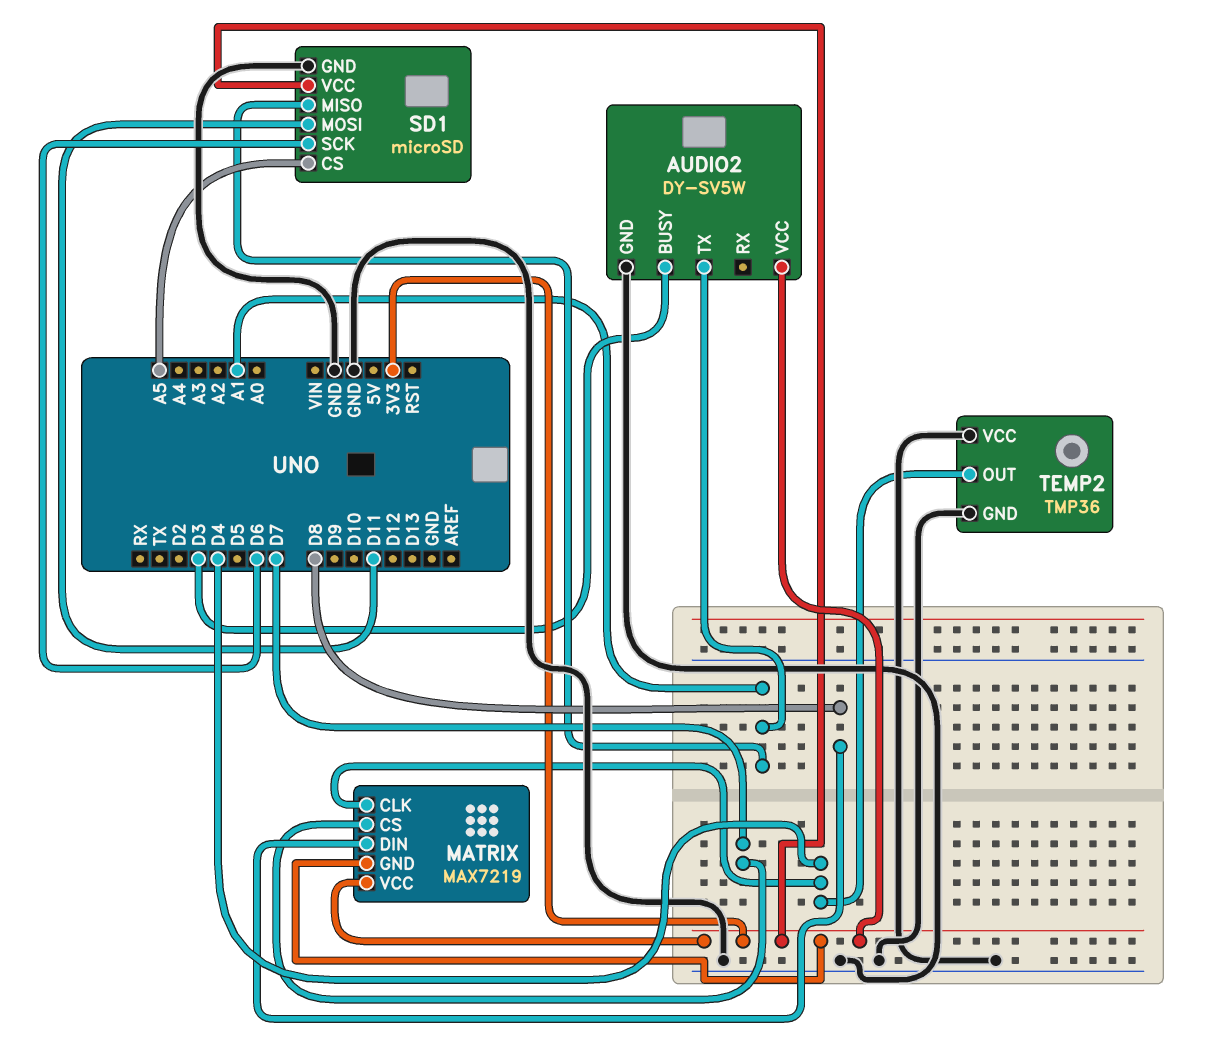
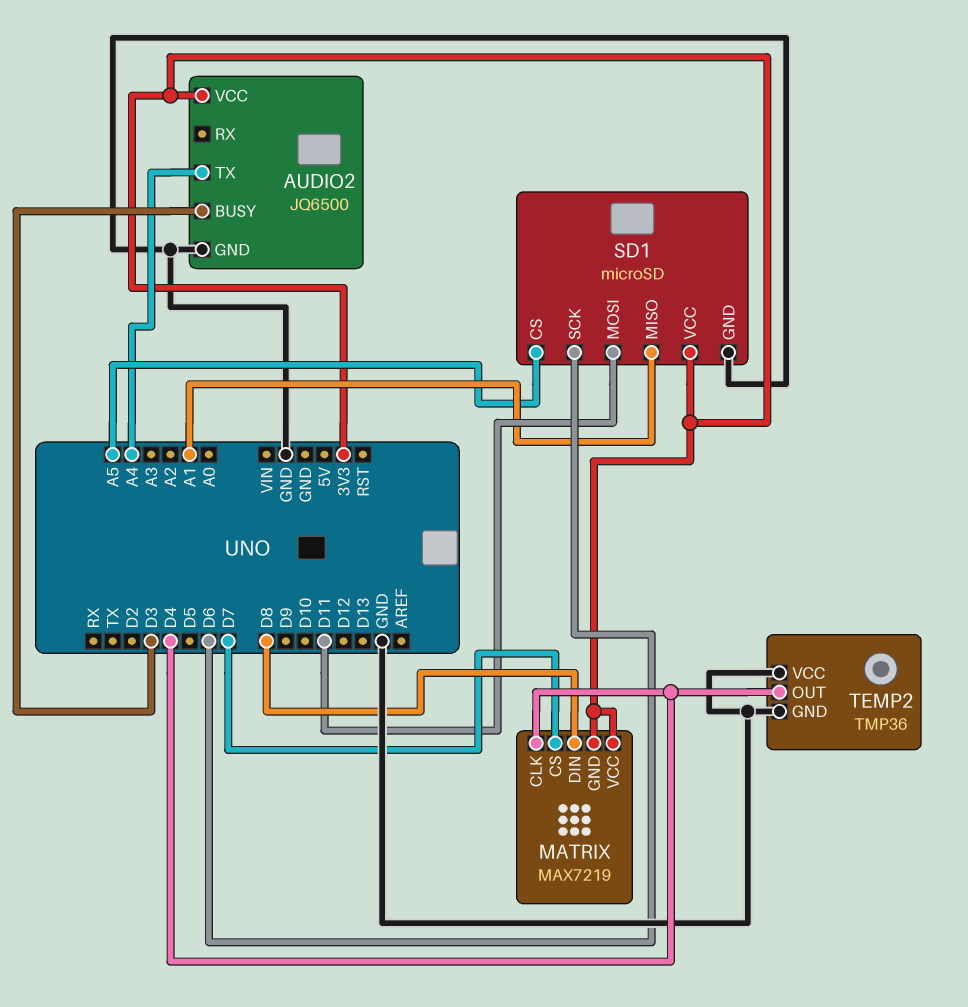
AUDIO2: DY-SV5W -> JQ6500
AUDIO2 pin TX: A1 -> A4

